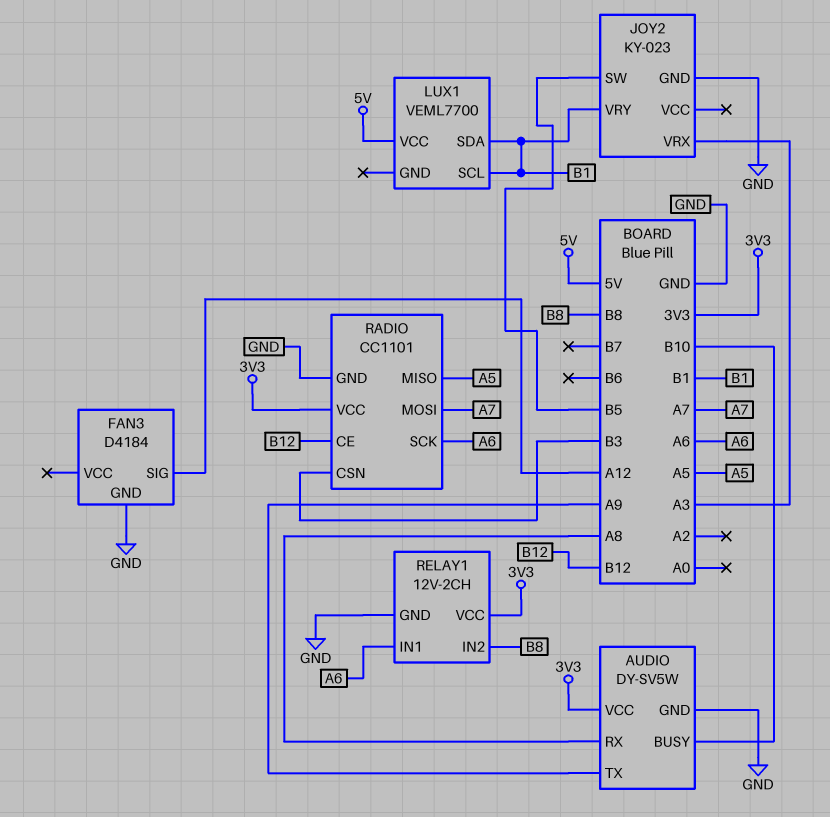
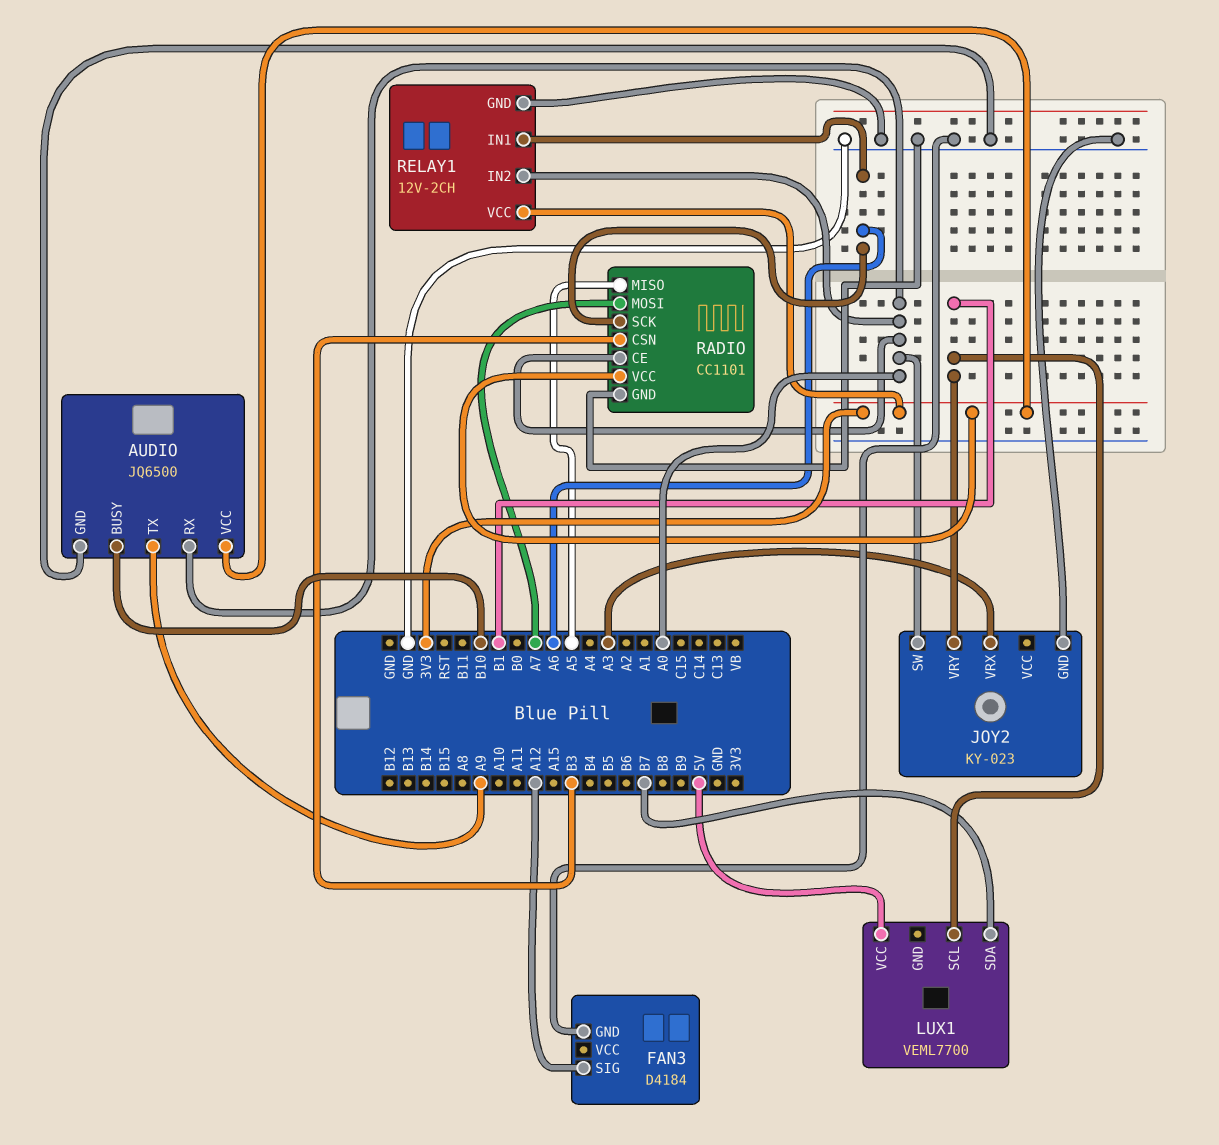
AUDIO: DY-SV5W -> JQ6500
AUDIO pin RX: A8 -> A0
JOY2 pin SW: B5 -> A0
LUX1 pin SDA: B1 -> B7
RADIO pin CE: B12 -> A0
RELAY1 pin IN2: B8 -> A0

